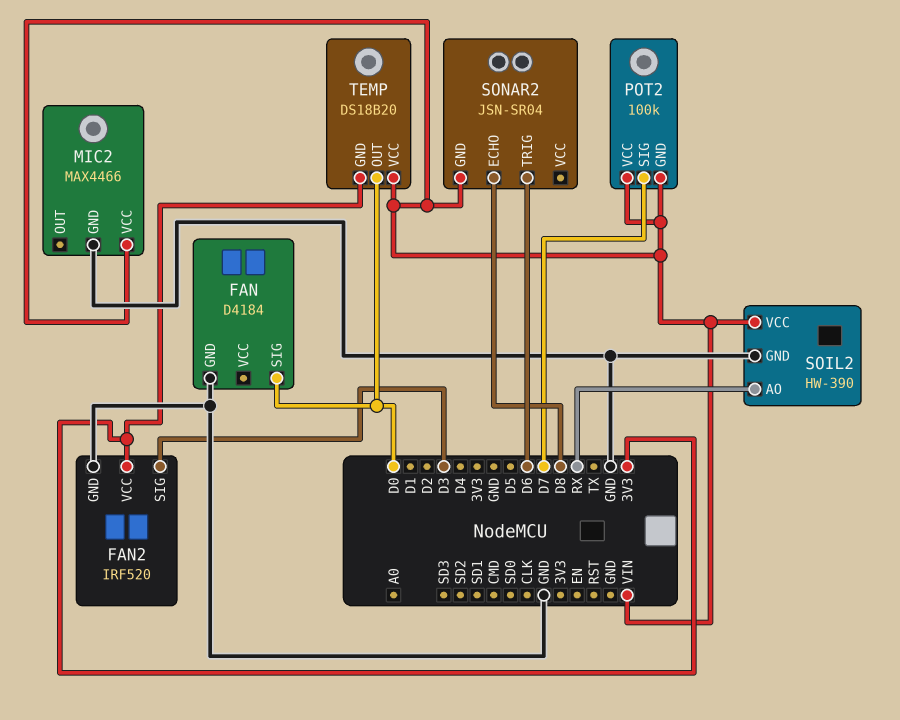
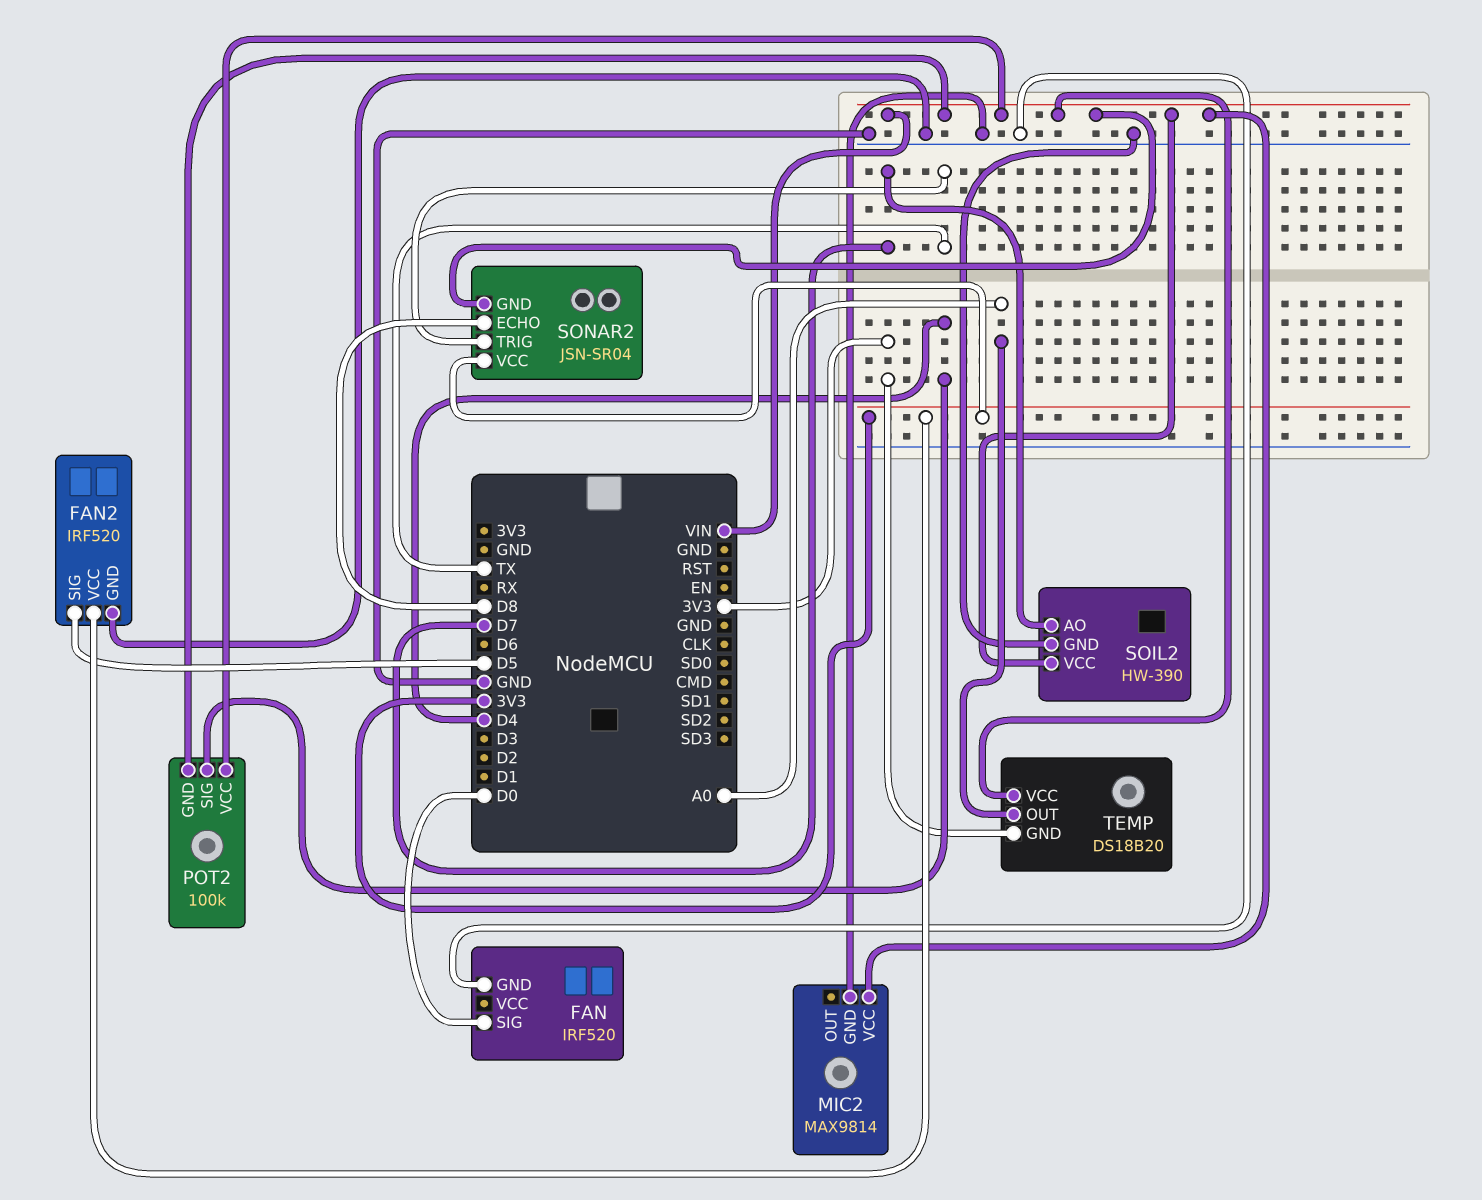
FAN: D4184 -> IRF520
FAN2 pin SIG: D3 -> D5
MIC2: MAX4466 -> MAX9814
POT2 pin SIG: D7 -> D4
SOIL2 pin AO: RX -> D7
SONAR2 pin TRIG: D6 -> TX
SONAR2 pin VCC: none -> 3V3
TEMP pin OUT: D0 -> A0

